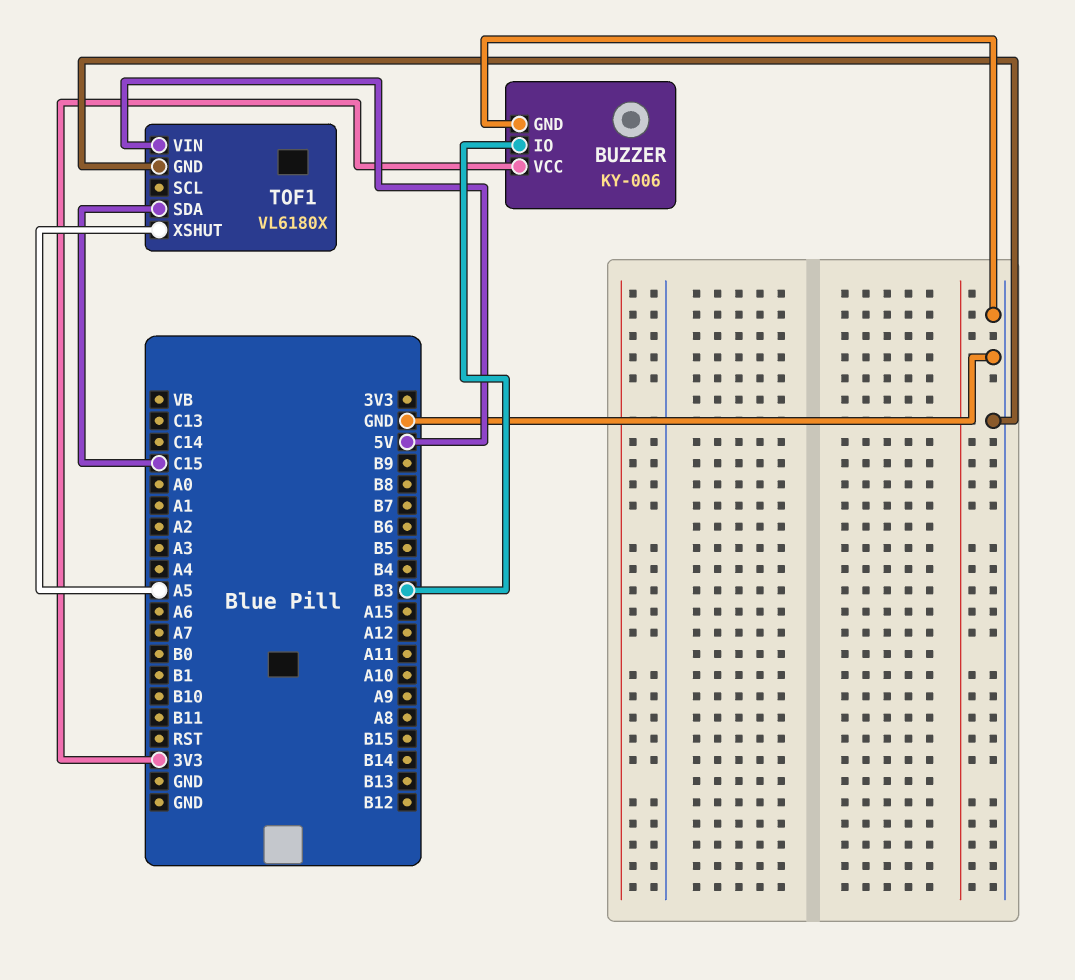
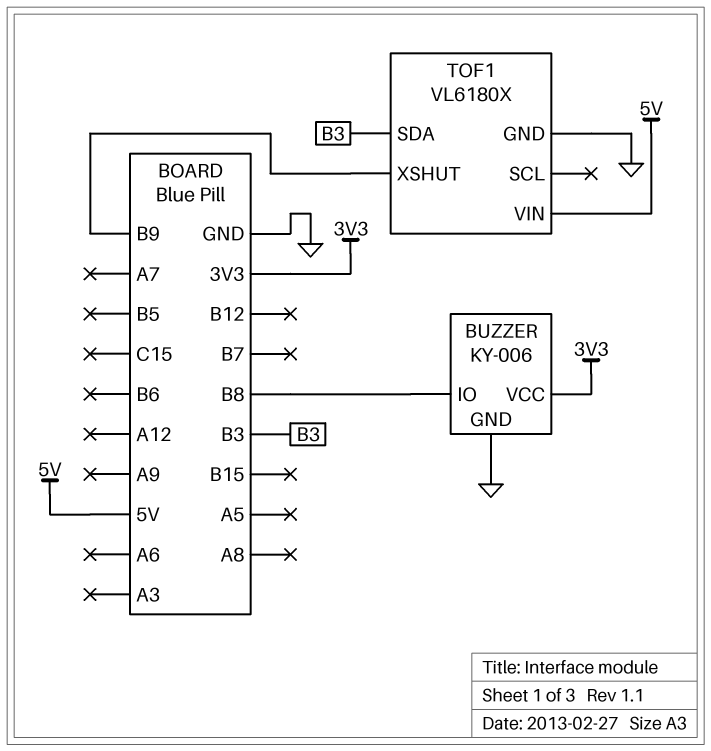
BUZZER pin IO: B3 -> B8
TOF1 pin SDA: C15 -> B3
TOF1 pin XSHUT: A5 -> B9

